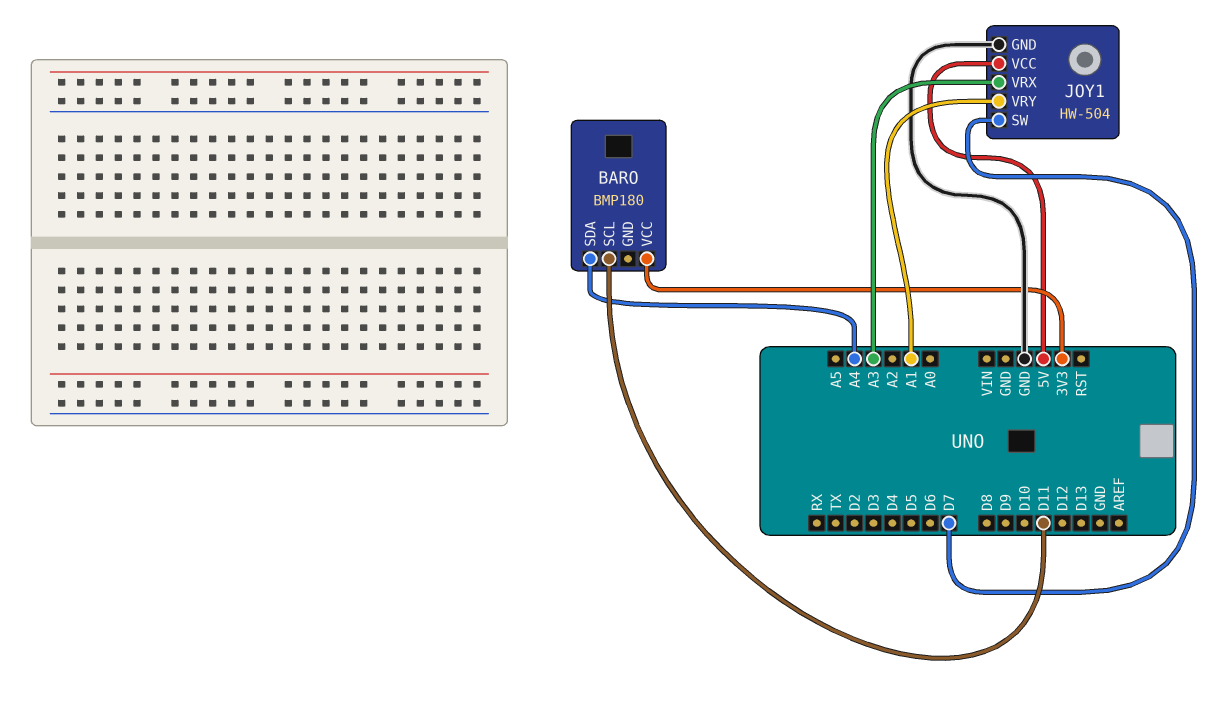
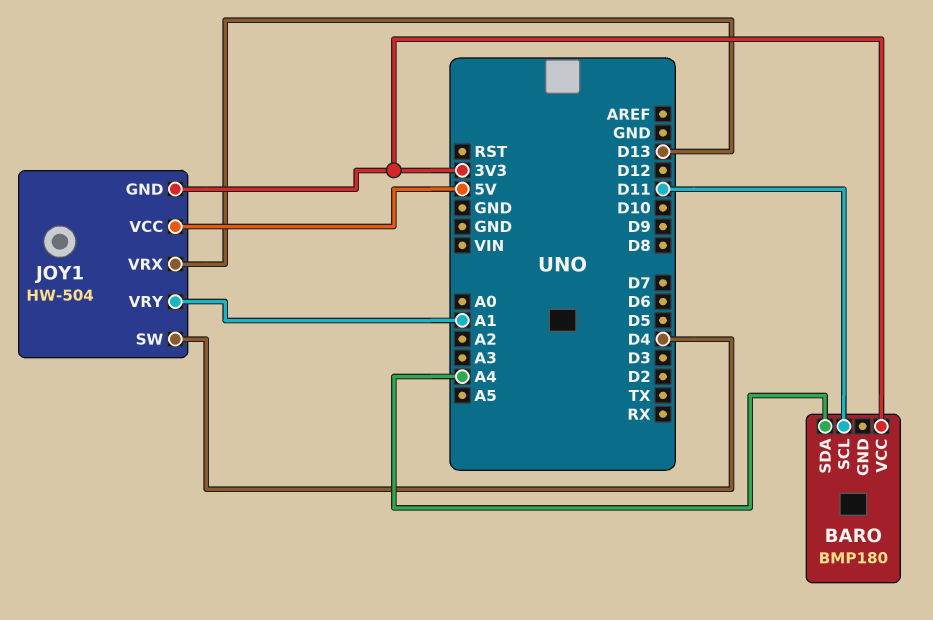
JOY1 pin GND: GND -> 3V3
JOY1 pin SW: D7 -> D4
JOY1 pin VRX: A3 -> D13

